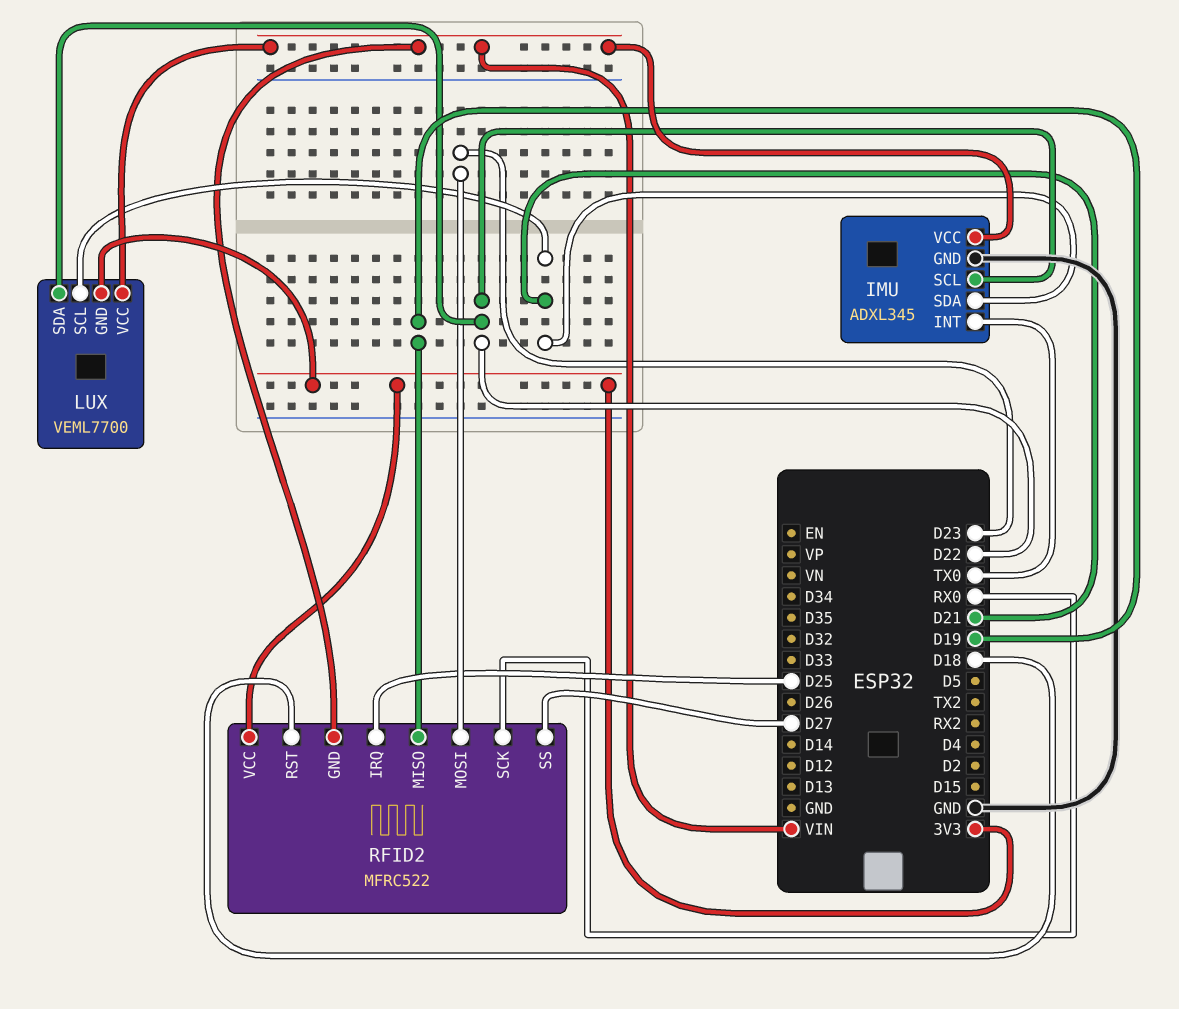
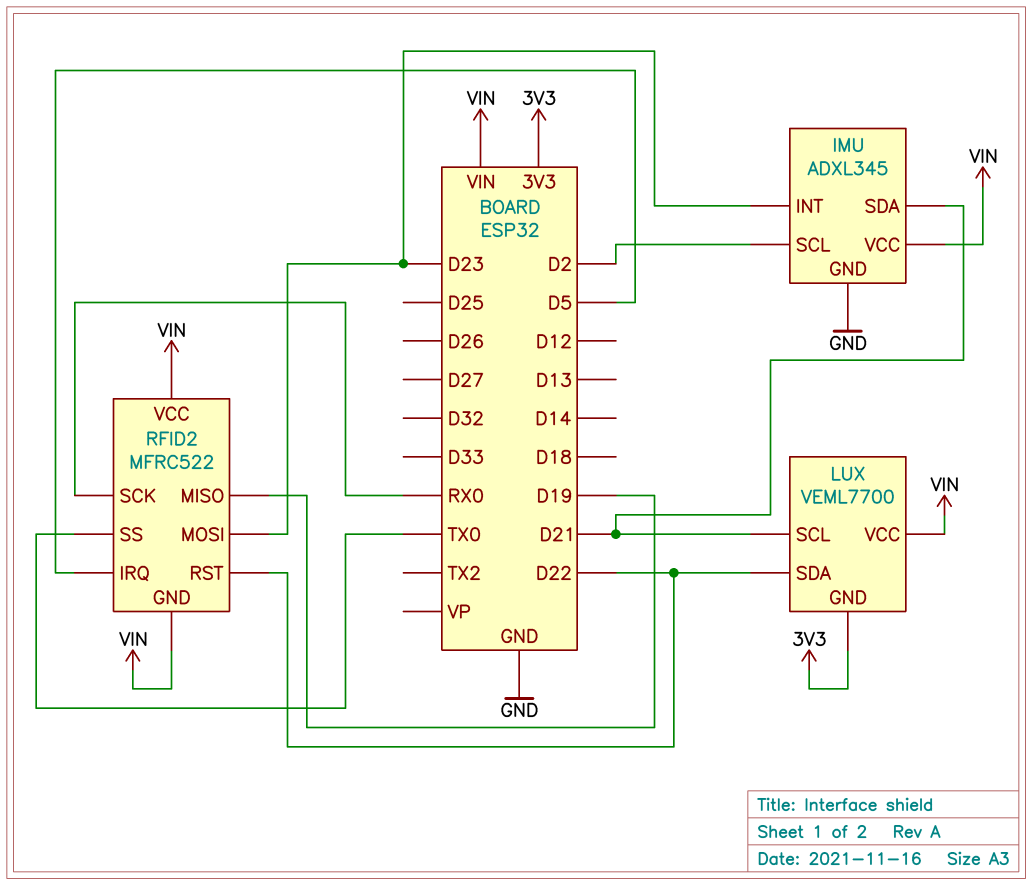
IMU pin INT: TX0 -> D23
IMU pin SCL: D22 -> D2
RFID2 pin IRQ: D25 -> D5
RFID2 pin RST: D18 -> D22
RFID2 pin SS: D27 -> TX0
RFID2 pin VCC: 3V3 -> VIN

